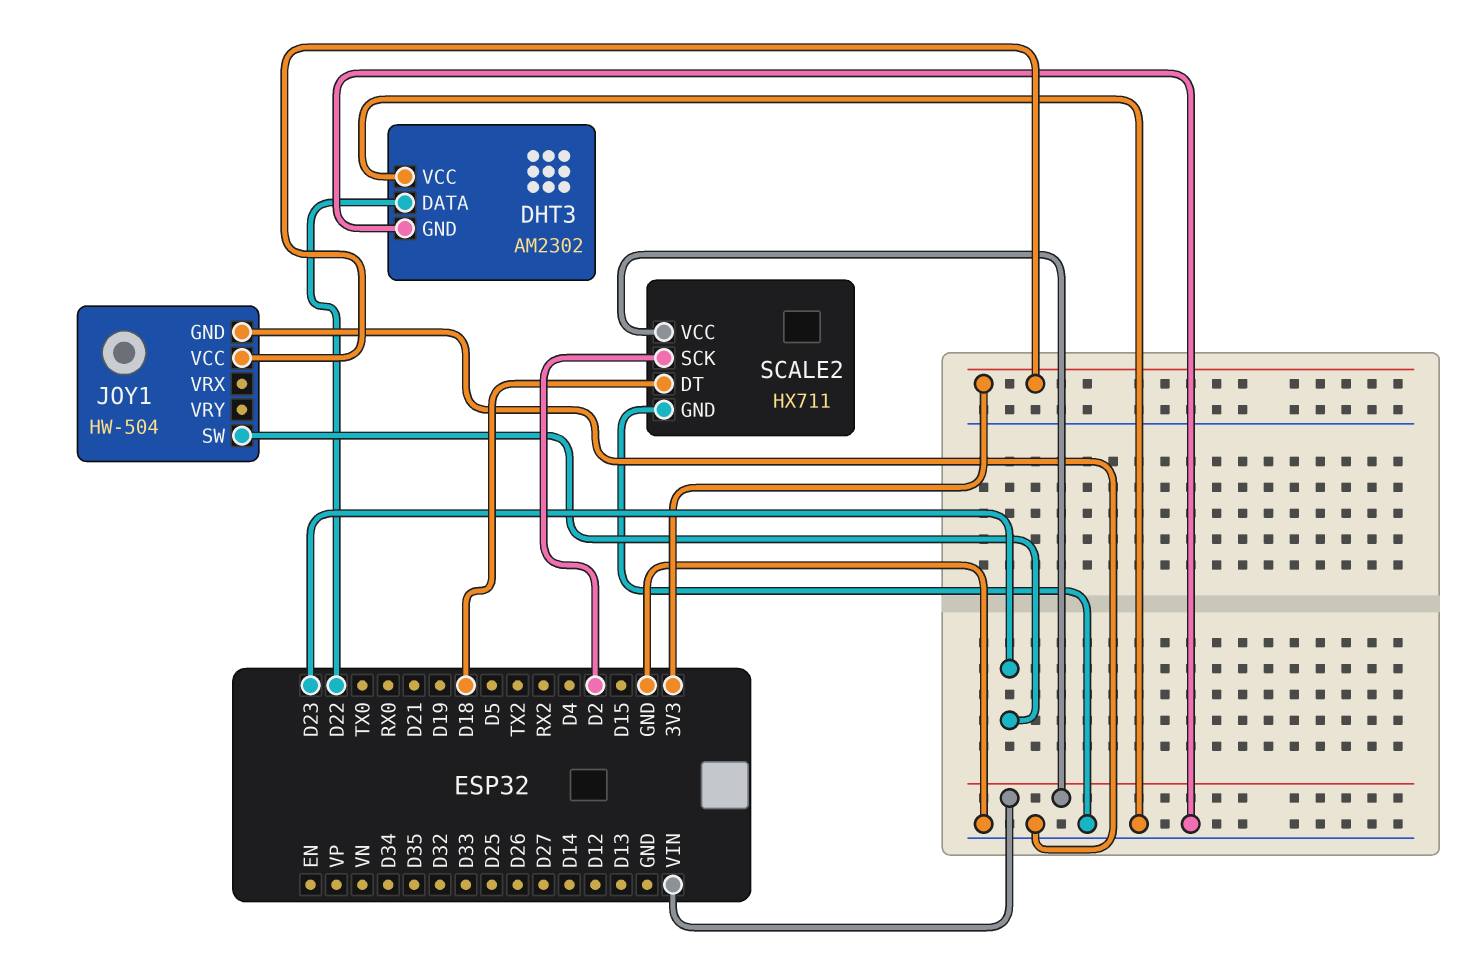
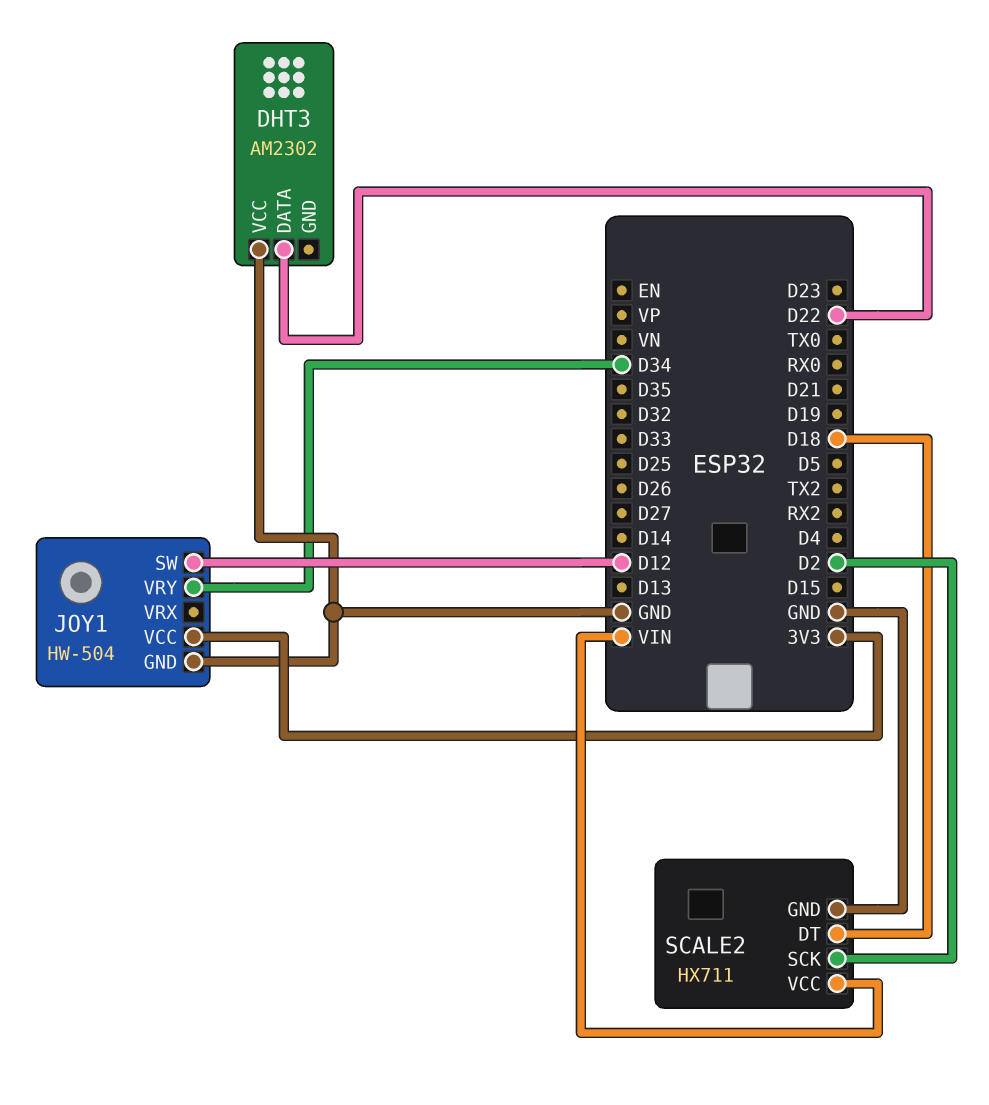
DHT3 pin GND: GND -> none
JOY1 pin SW: D23 -> D12
JOY1 pin VRY: none -> D34

